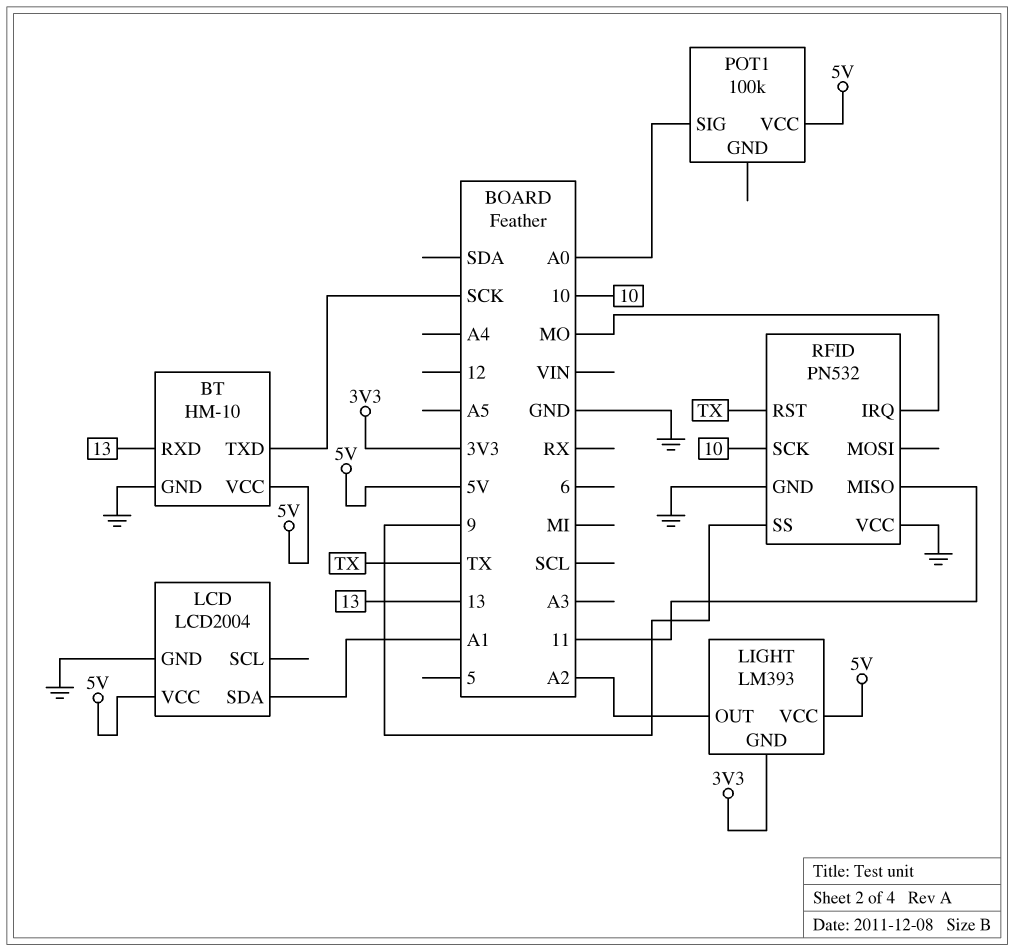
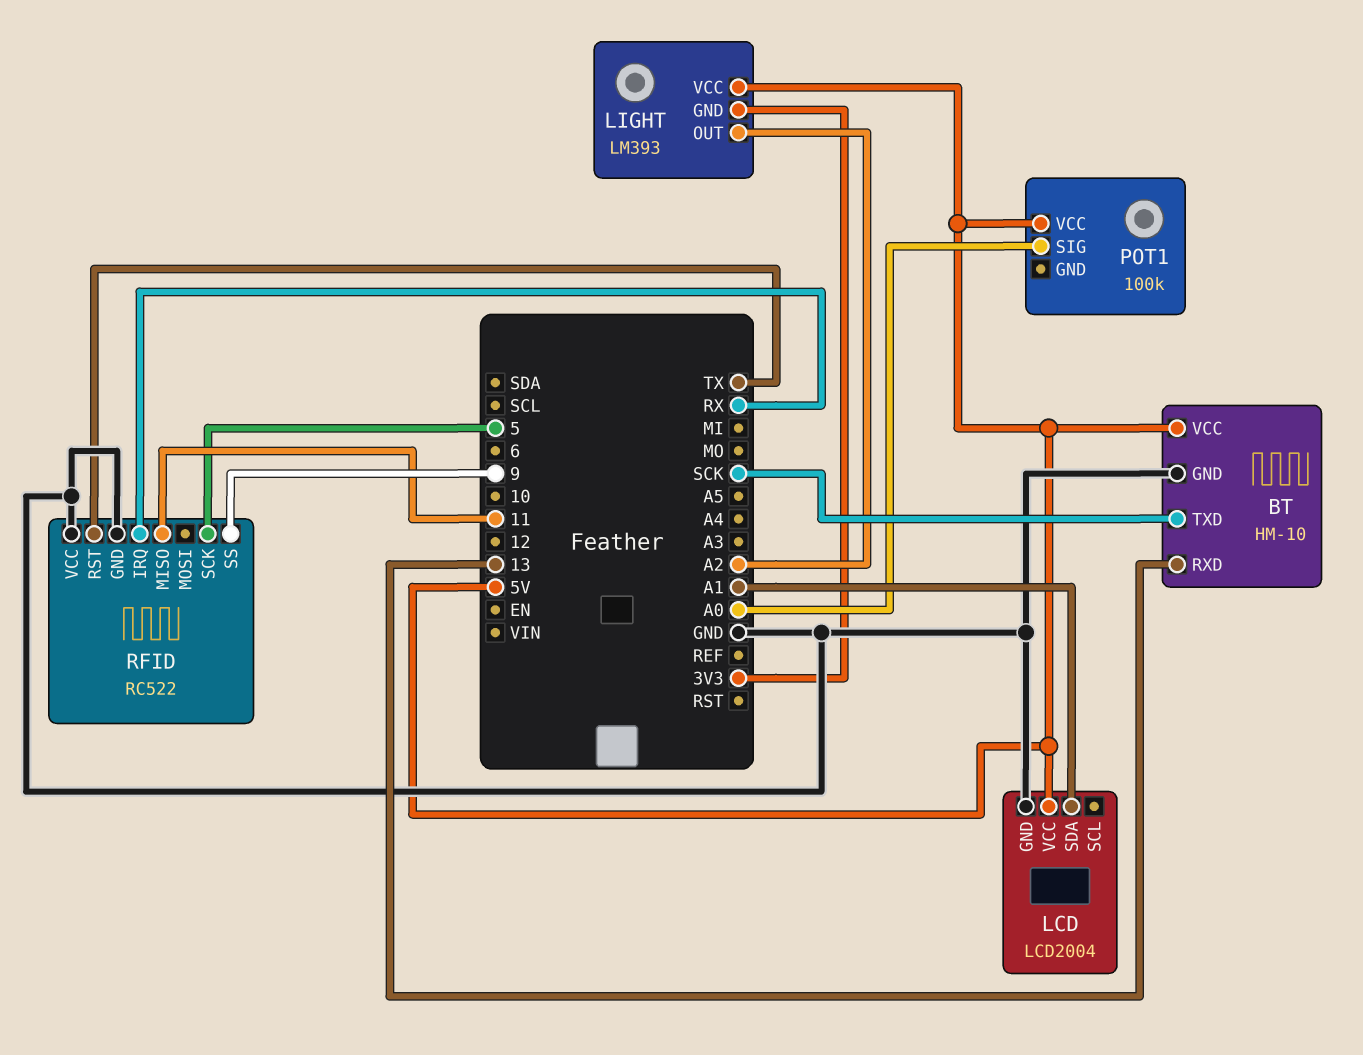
RFID: PN532 -> RC522
RFID pin IRQ: MO -> RX
RFID pin SCK: 10 -> 5

